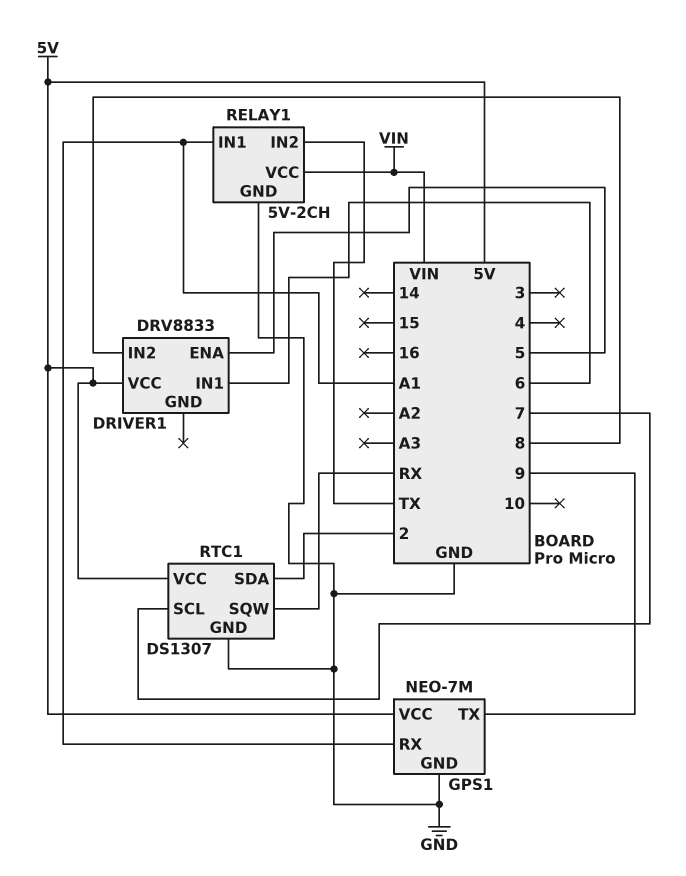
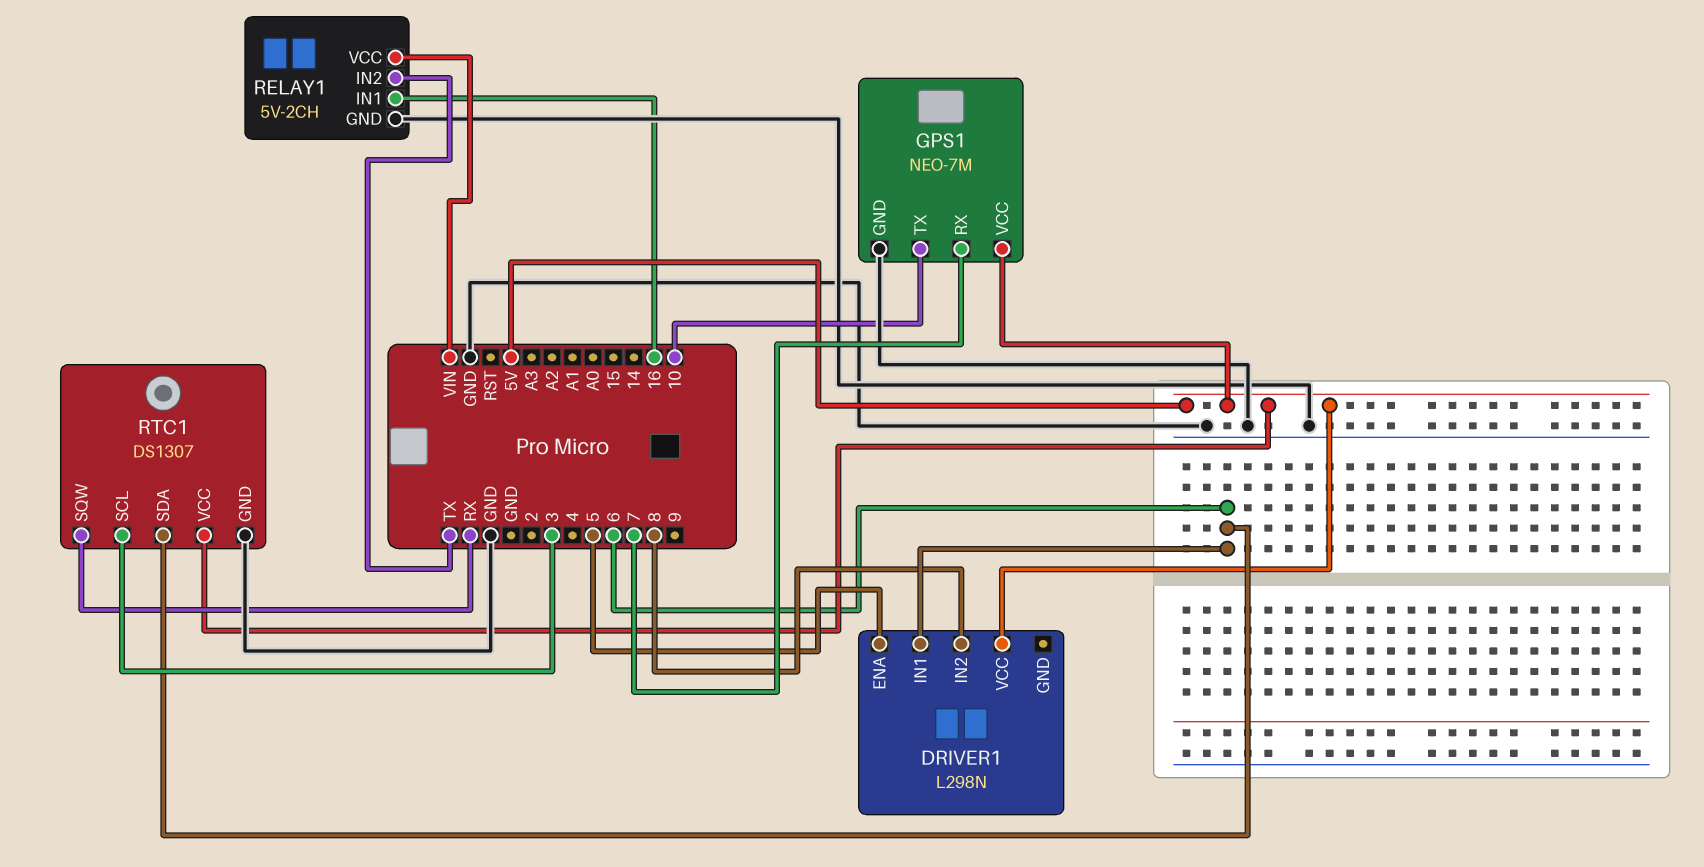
DRIVER1: DRV8833 -> L298N
GPS1 pin RX: A1 -> 7
GPS1 pin TX: 9 -> 10
RELAY1 pin IN1: A1 -> 16
RTC1 pin SCL: 7 -> 3
RTC1 pin SDA: 2 -> 6

